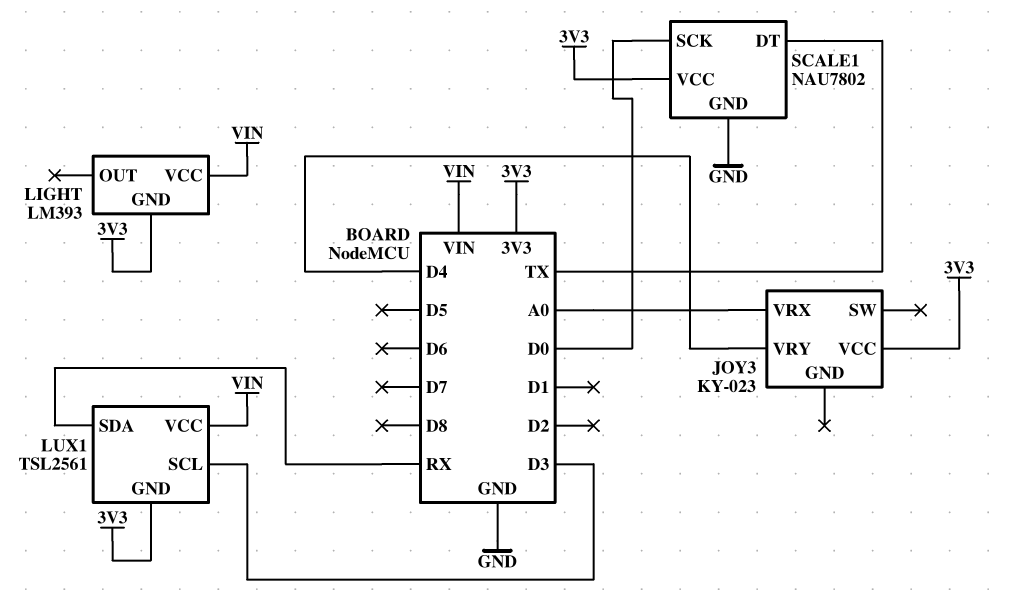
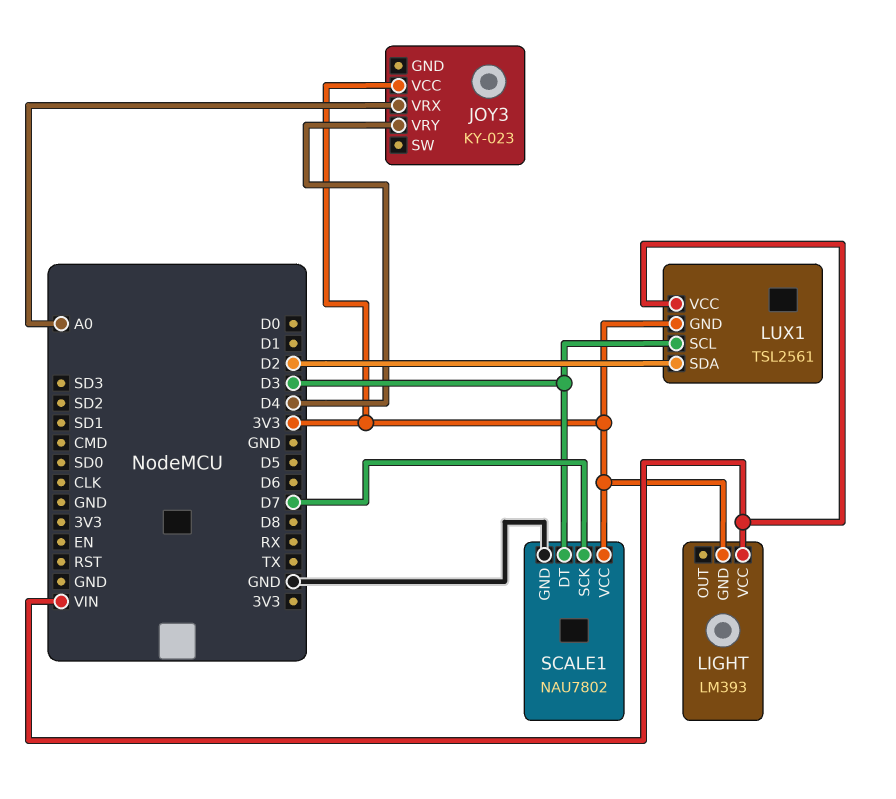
LUX1 pin SDA: RX -> D2
SCALE1 pin DT: TX -> D3
SCALE1 pin SCK: D0 -> D7

